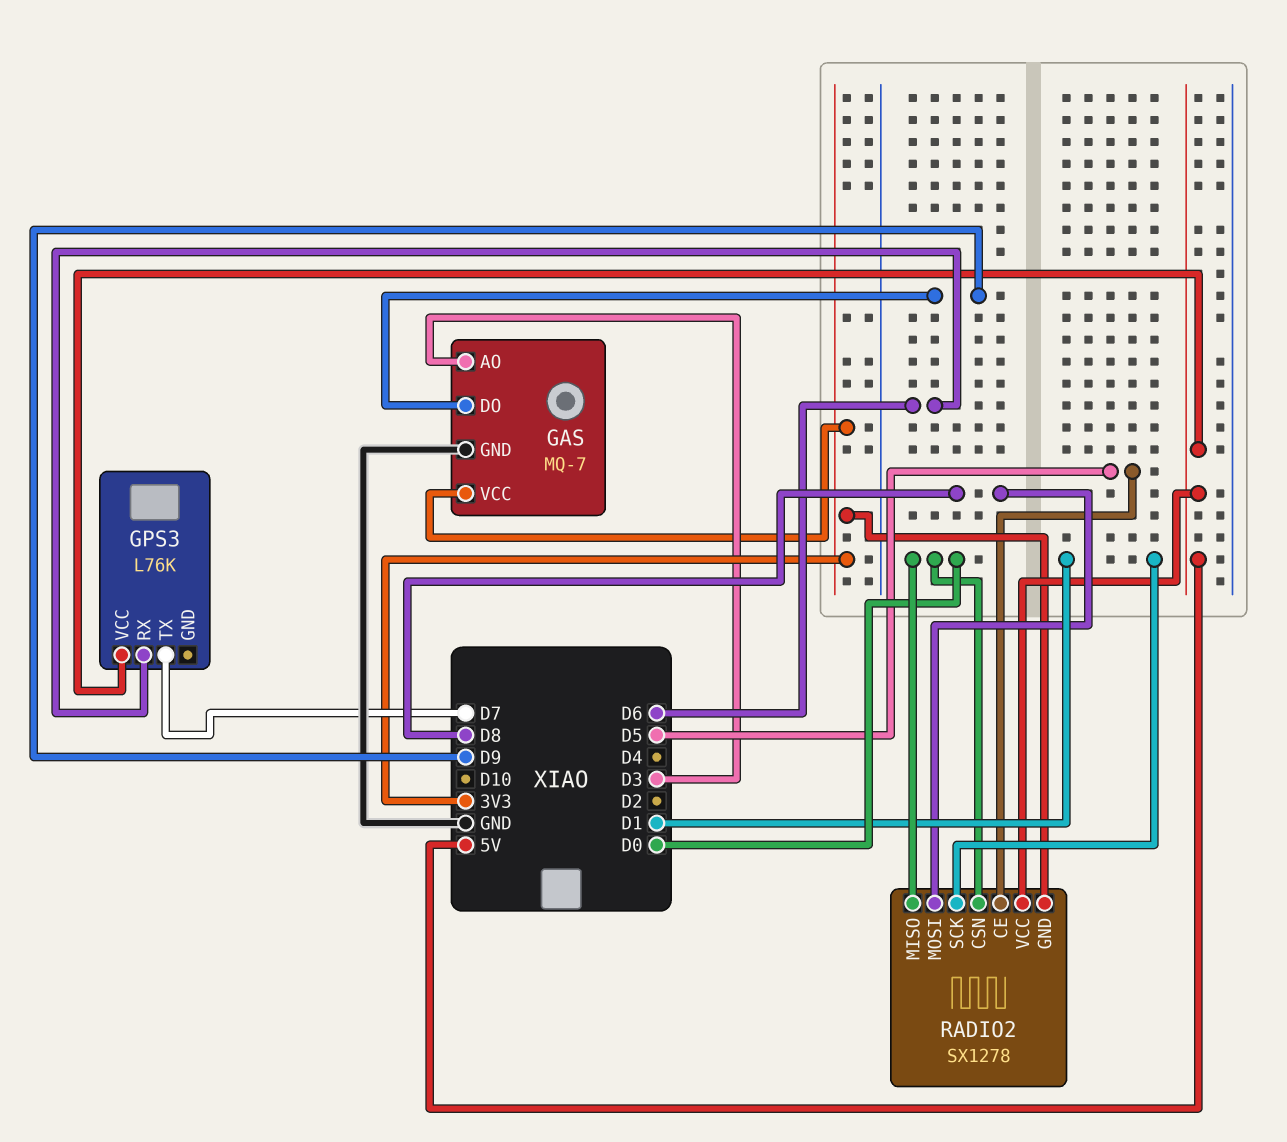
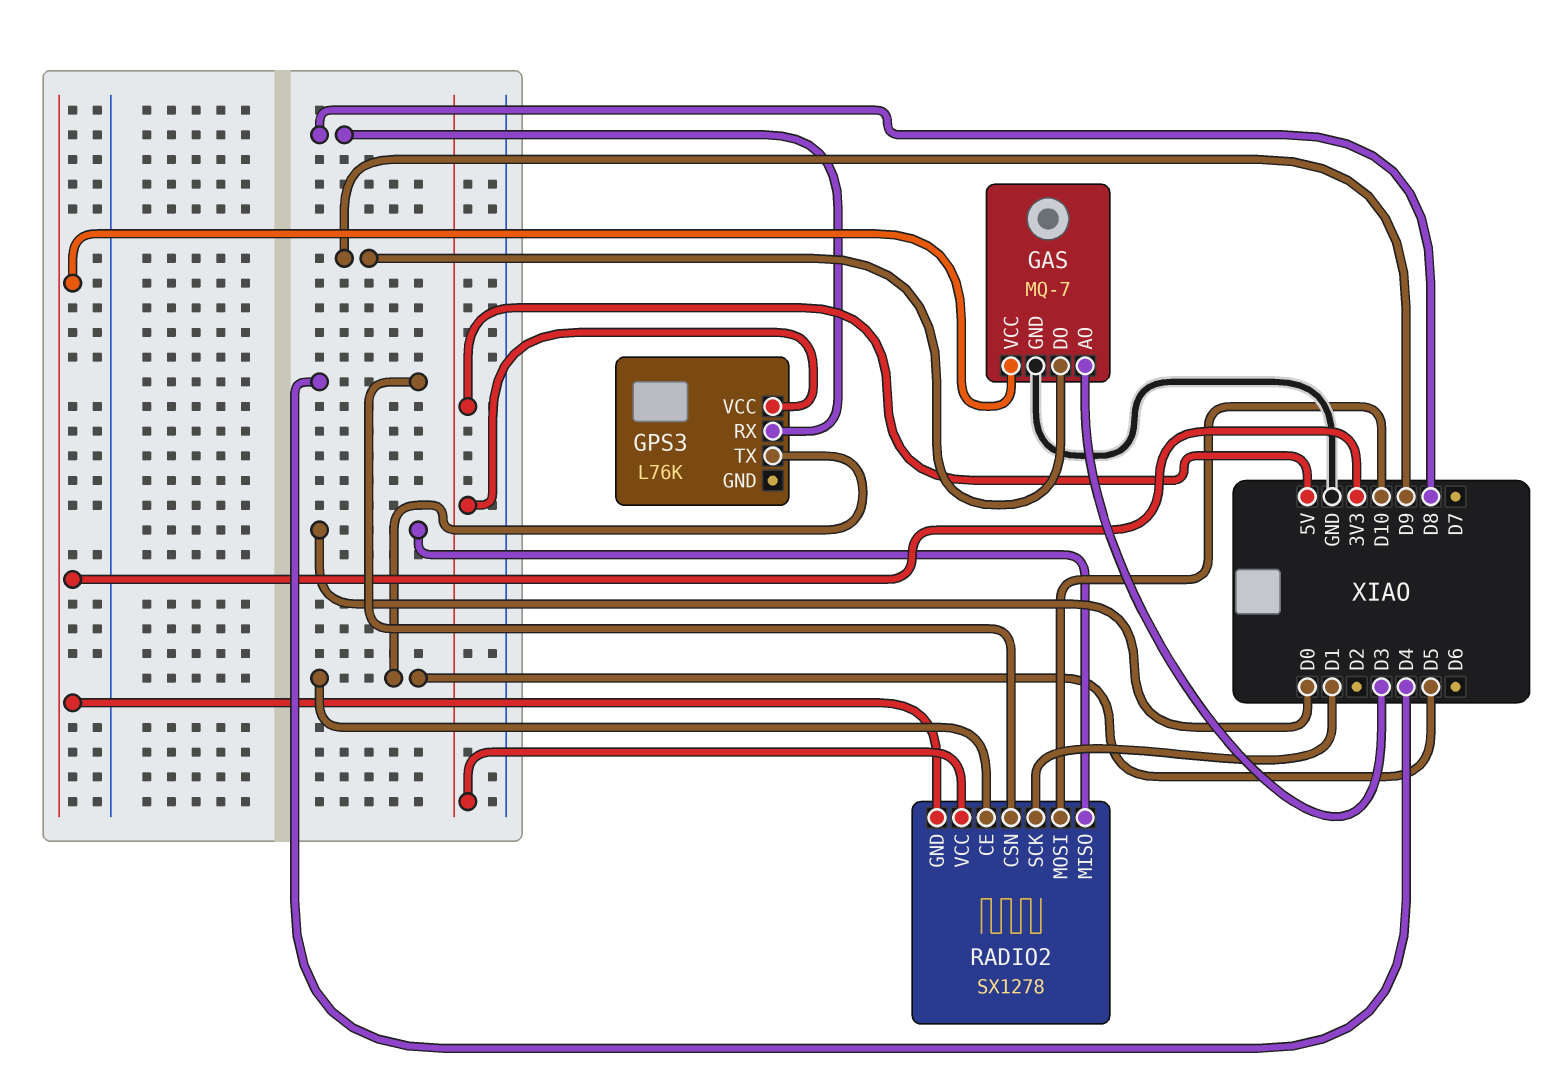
GPS3 pin RX: D6 -> D8
GPS3 pin TX: D7 -> D5
RADIO2 pin CSN: D0 -> D4
RADIO2 pin MOSI: D8 -> D10

